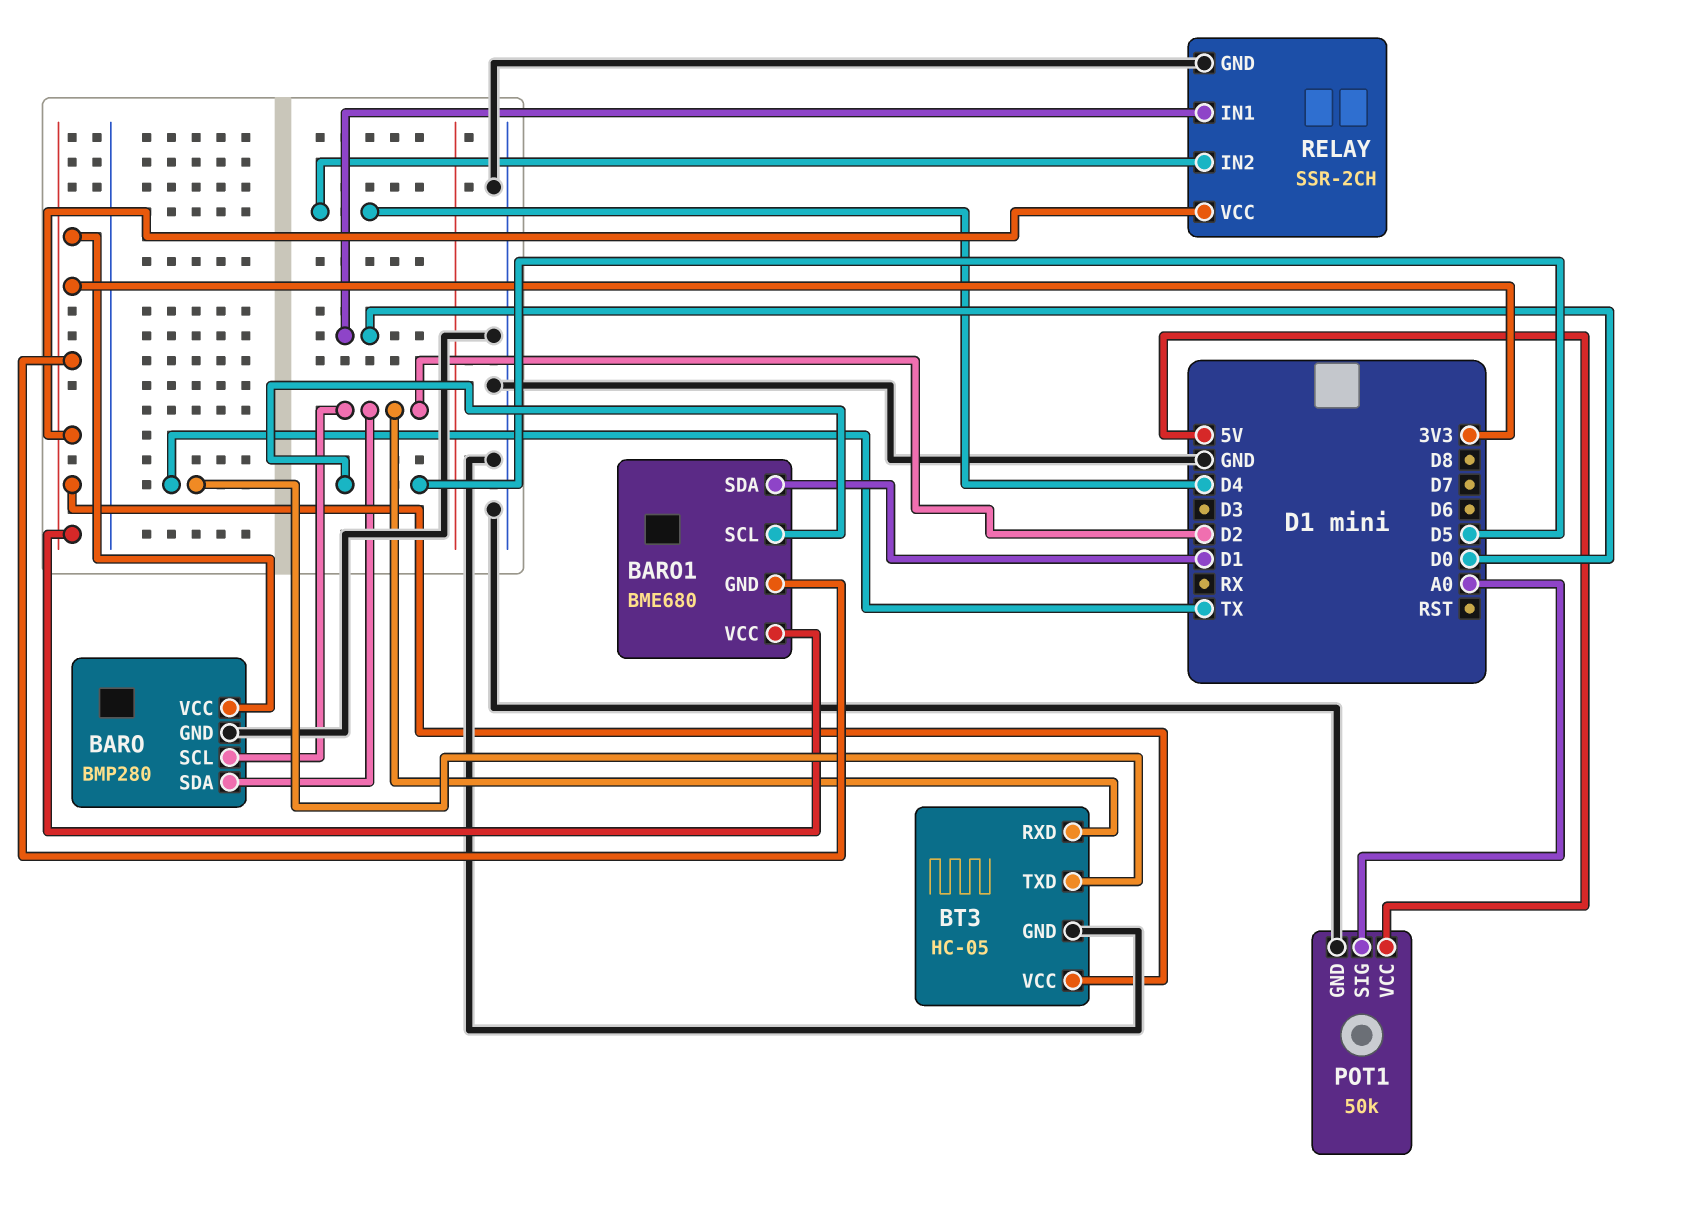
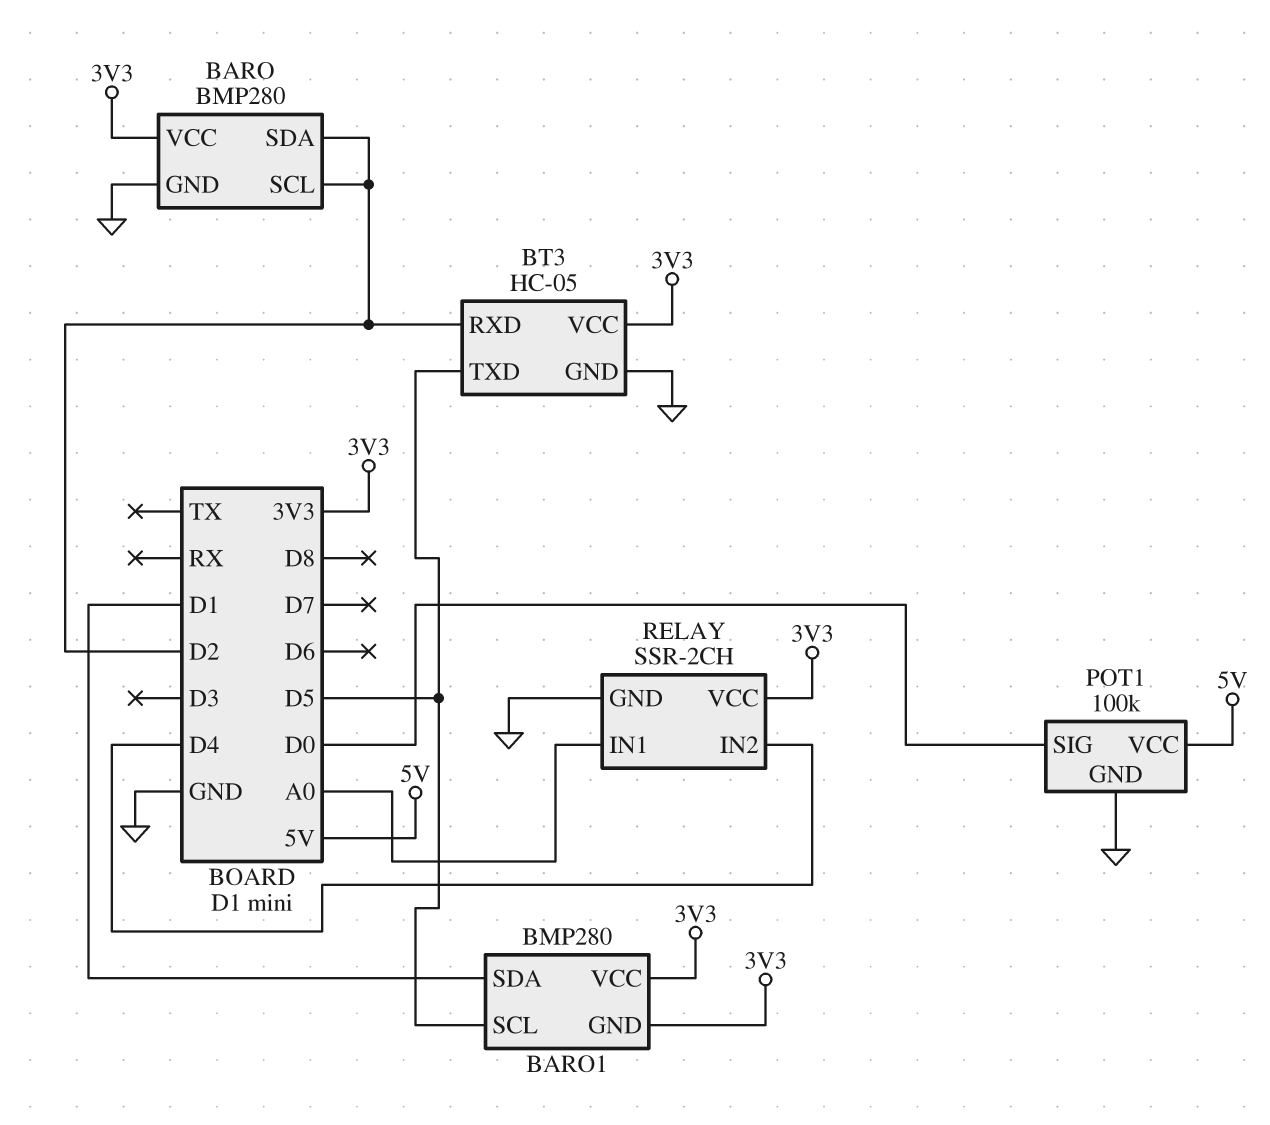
BARO1: BME680 -> BMP280
BT3 pin TXD: TX -> D5
POT1: 50k -> 100k
POT1 pin SIG: A0 -> D0
RELAY pin IN1: D0 -> A0

